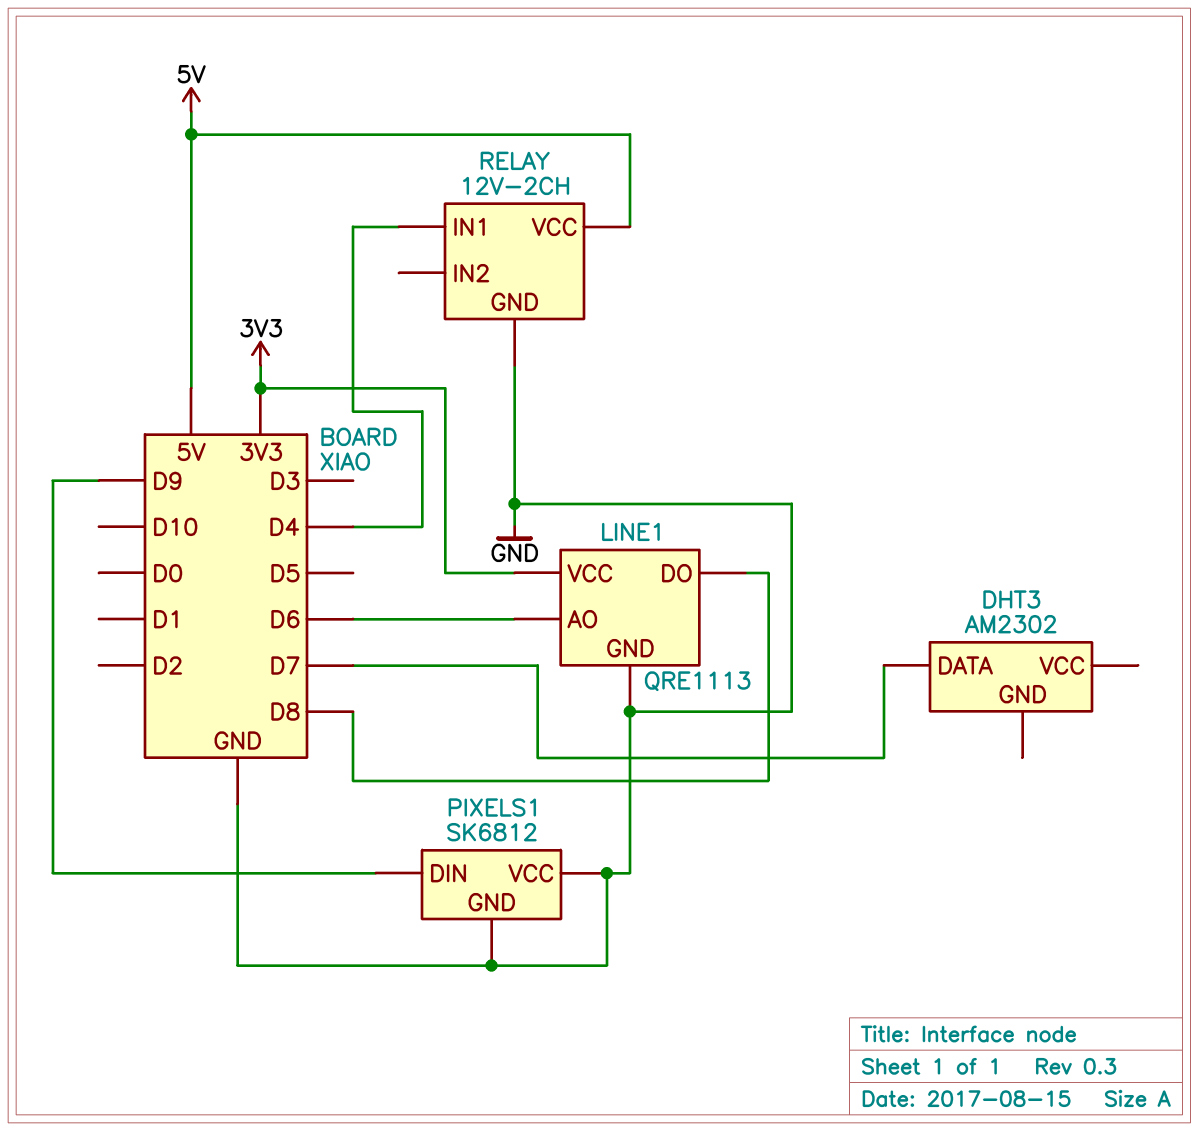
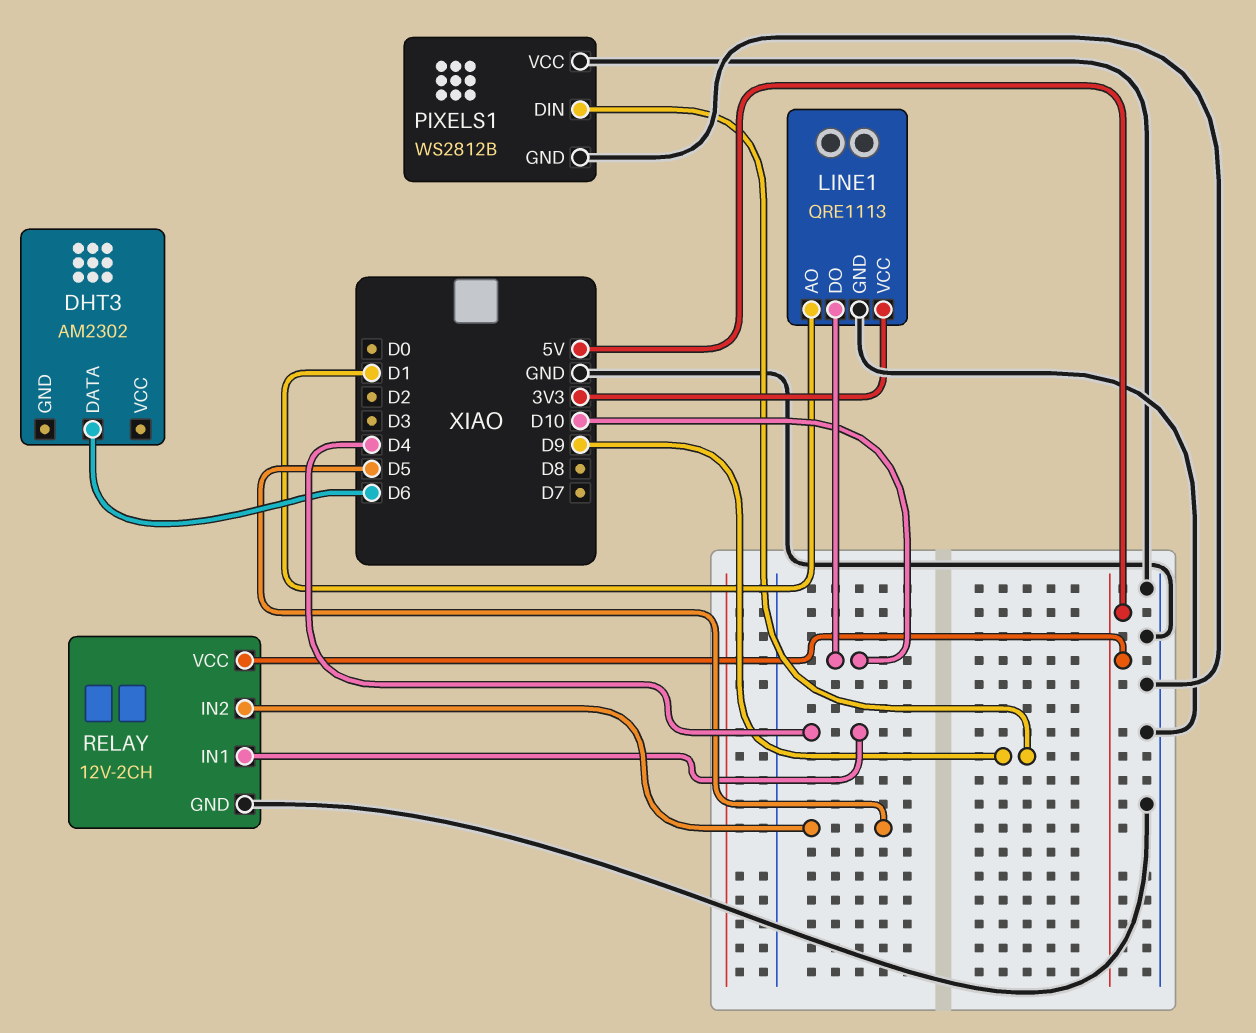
DHT3 pin DATA: D7 -> D6
LINE1 pin AO: D6 -> D1
LINE1 pin DO: D8 -> D10
PIXELS1: SK6812 -> WS2812B
RELAY pin IN2: none -> D5

